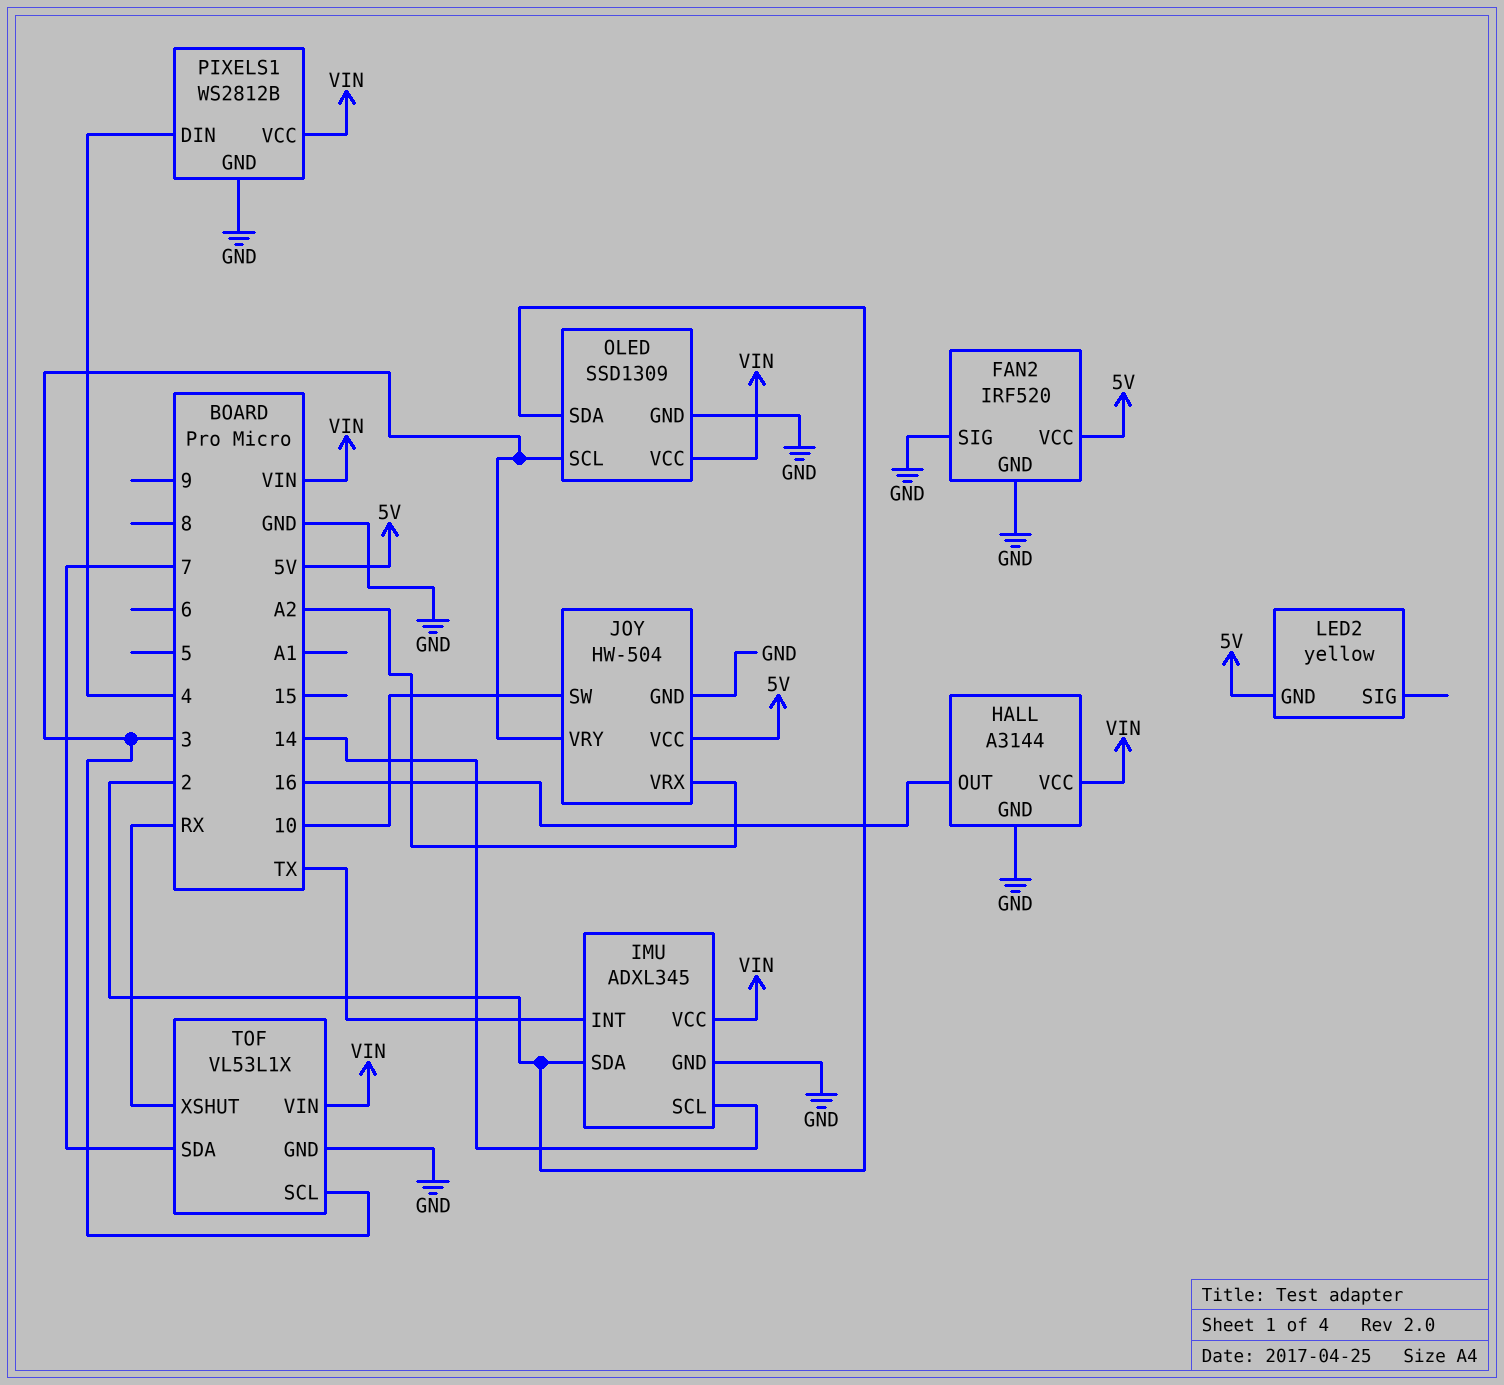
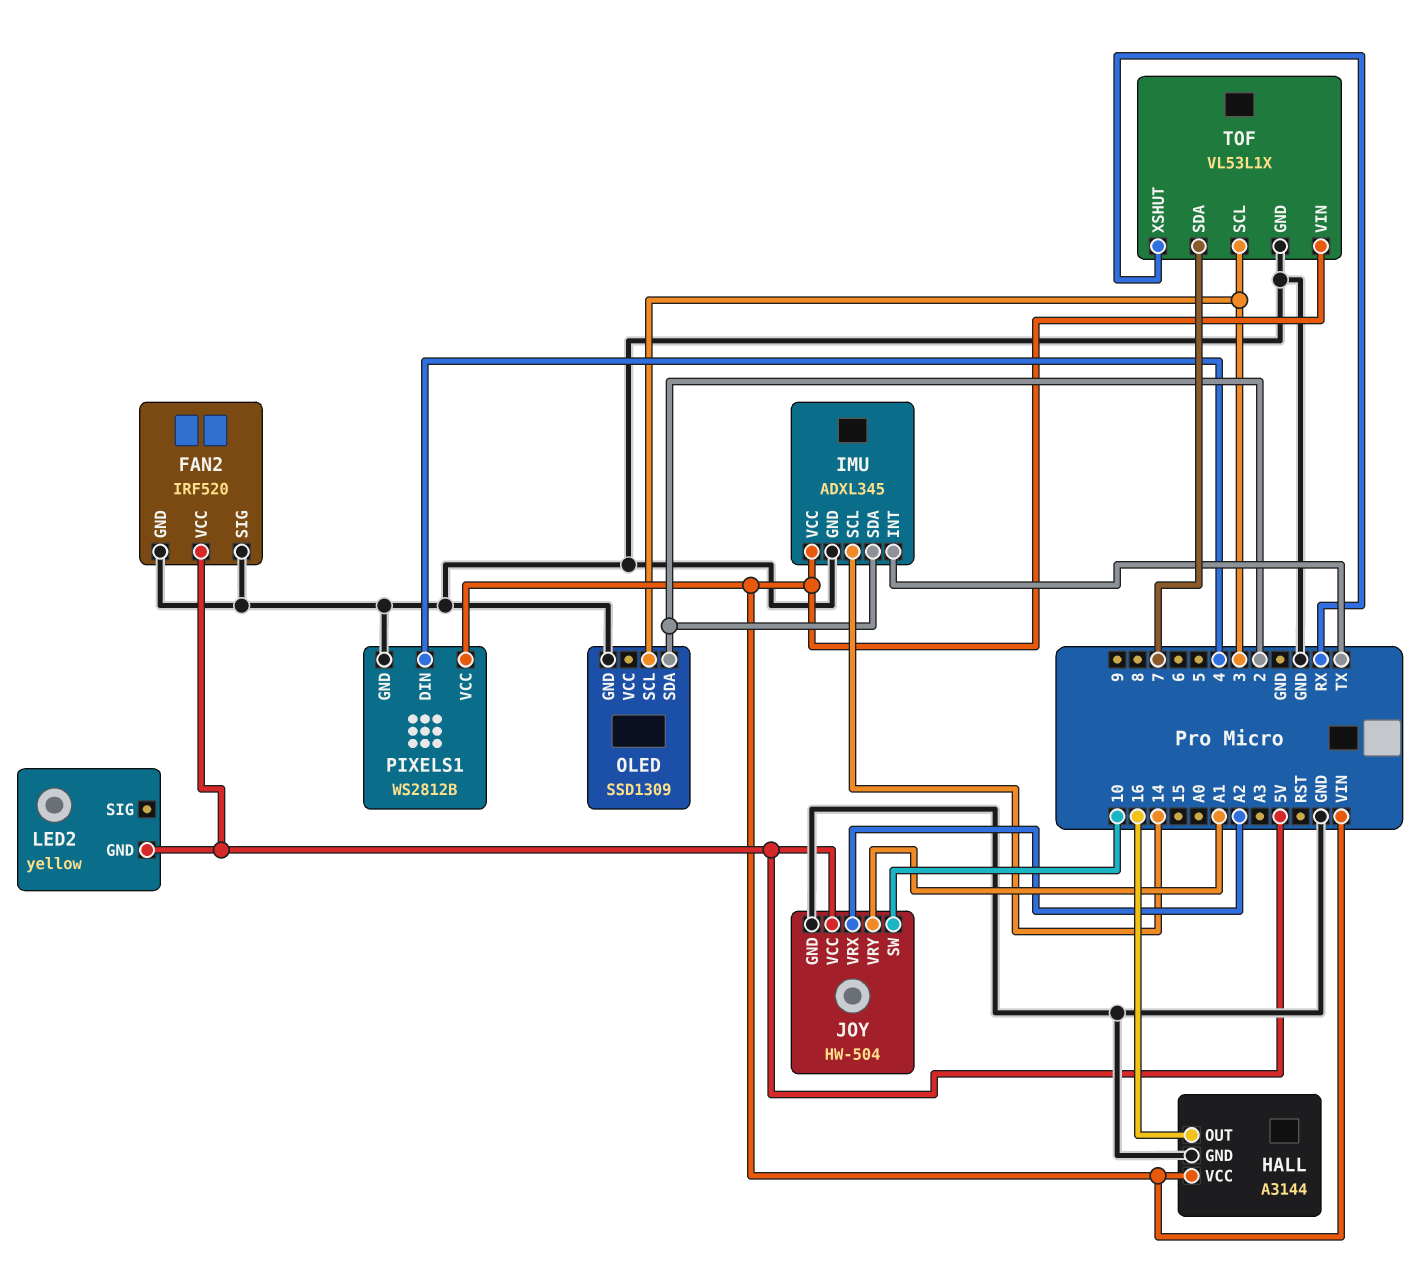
JOY pin VRY: 3 -> A1
OLED pin VCC: VIN -> none

